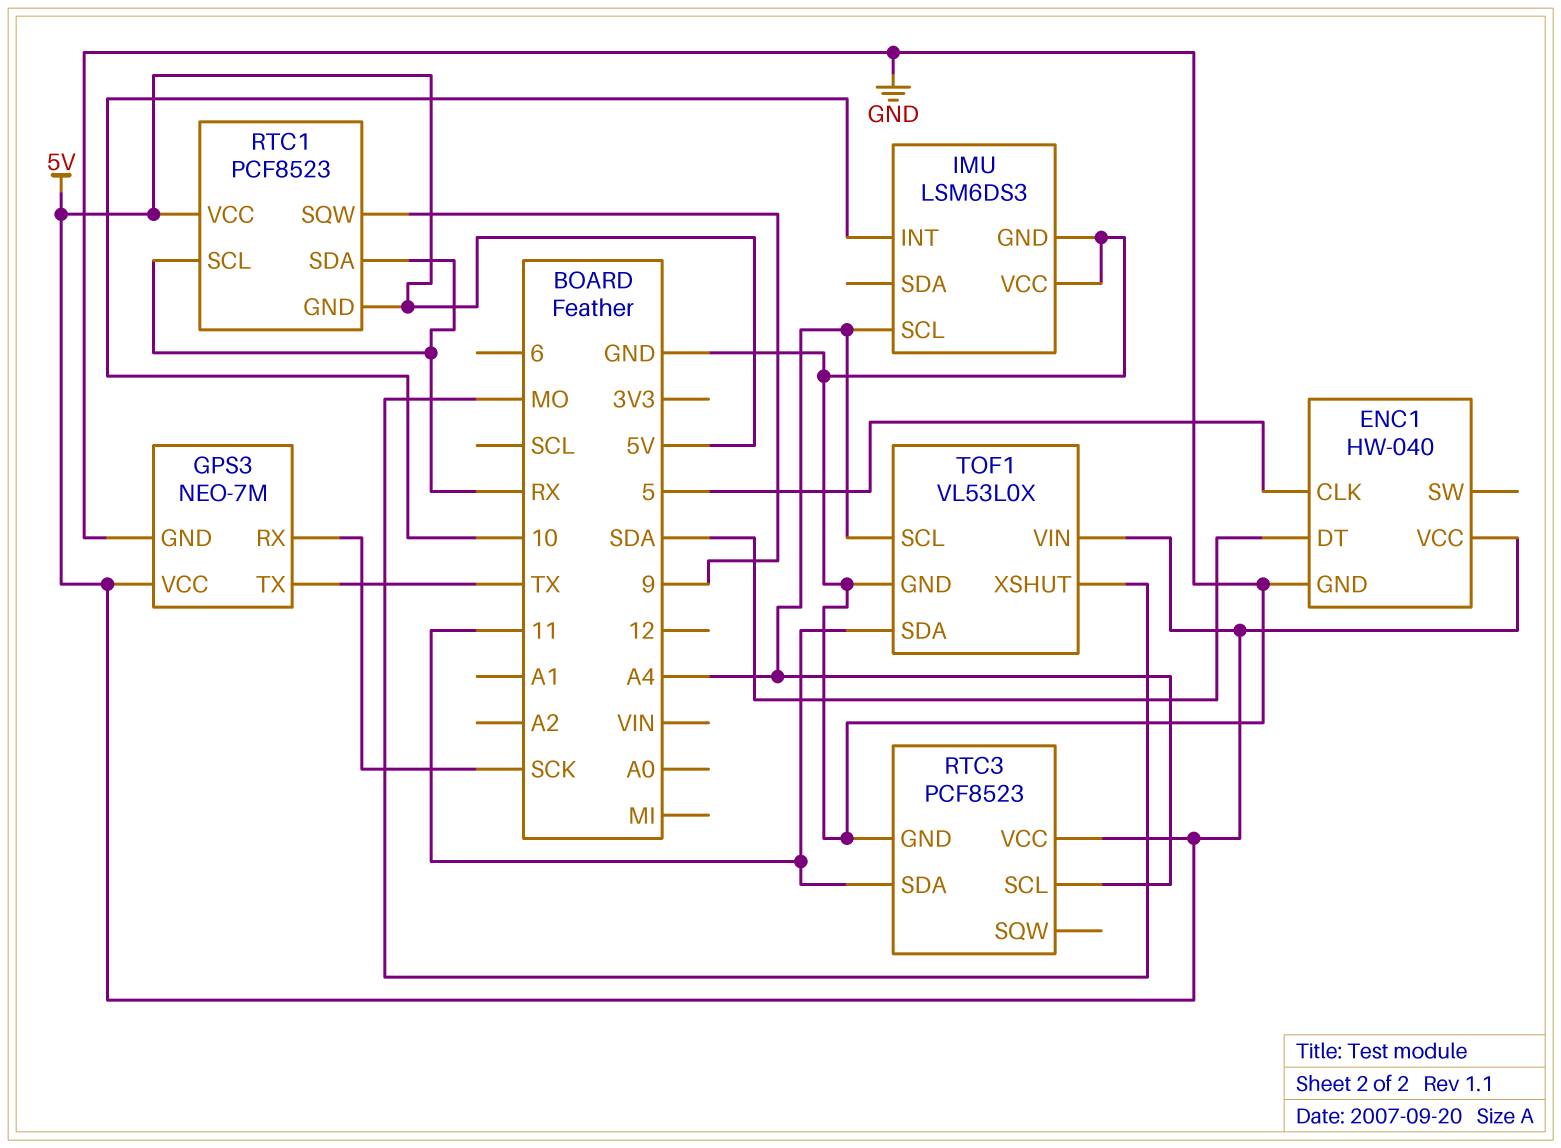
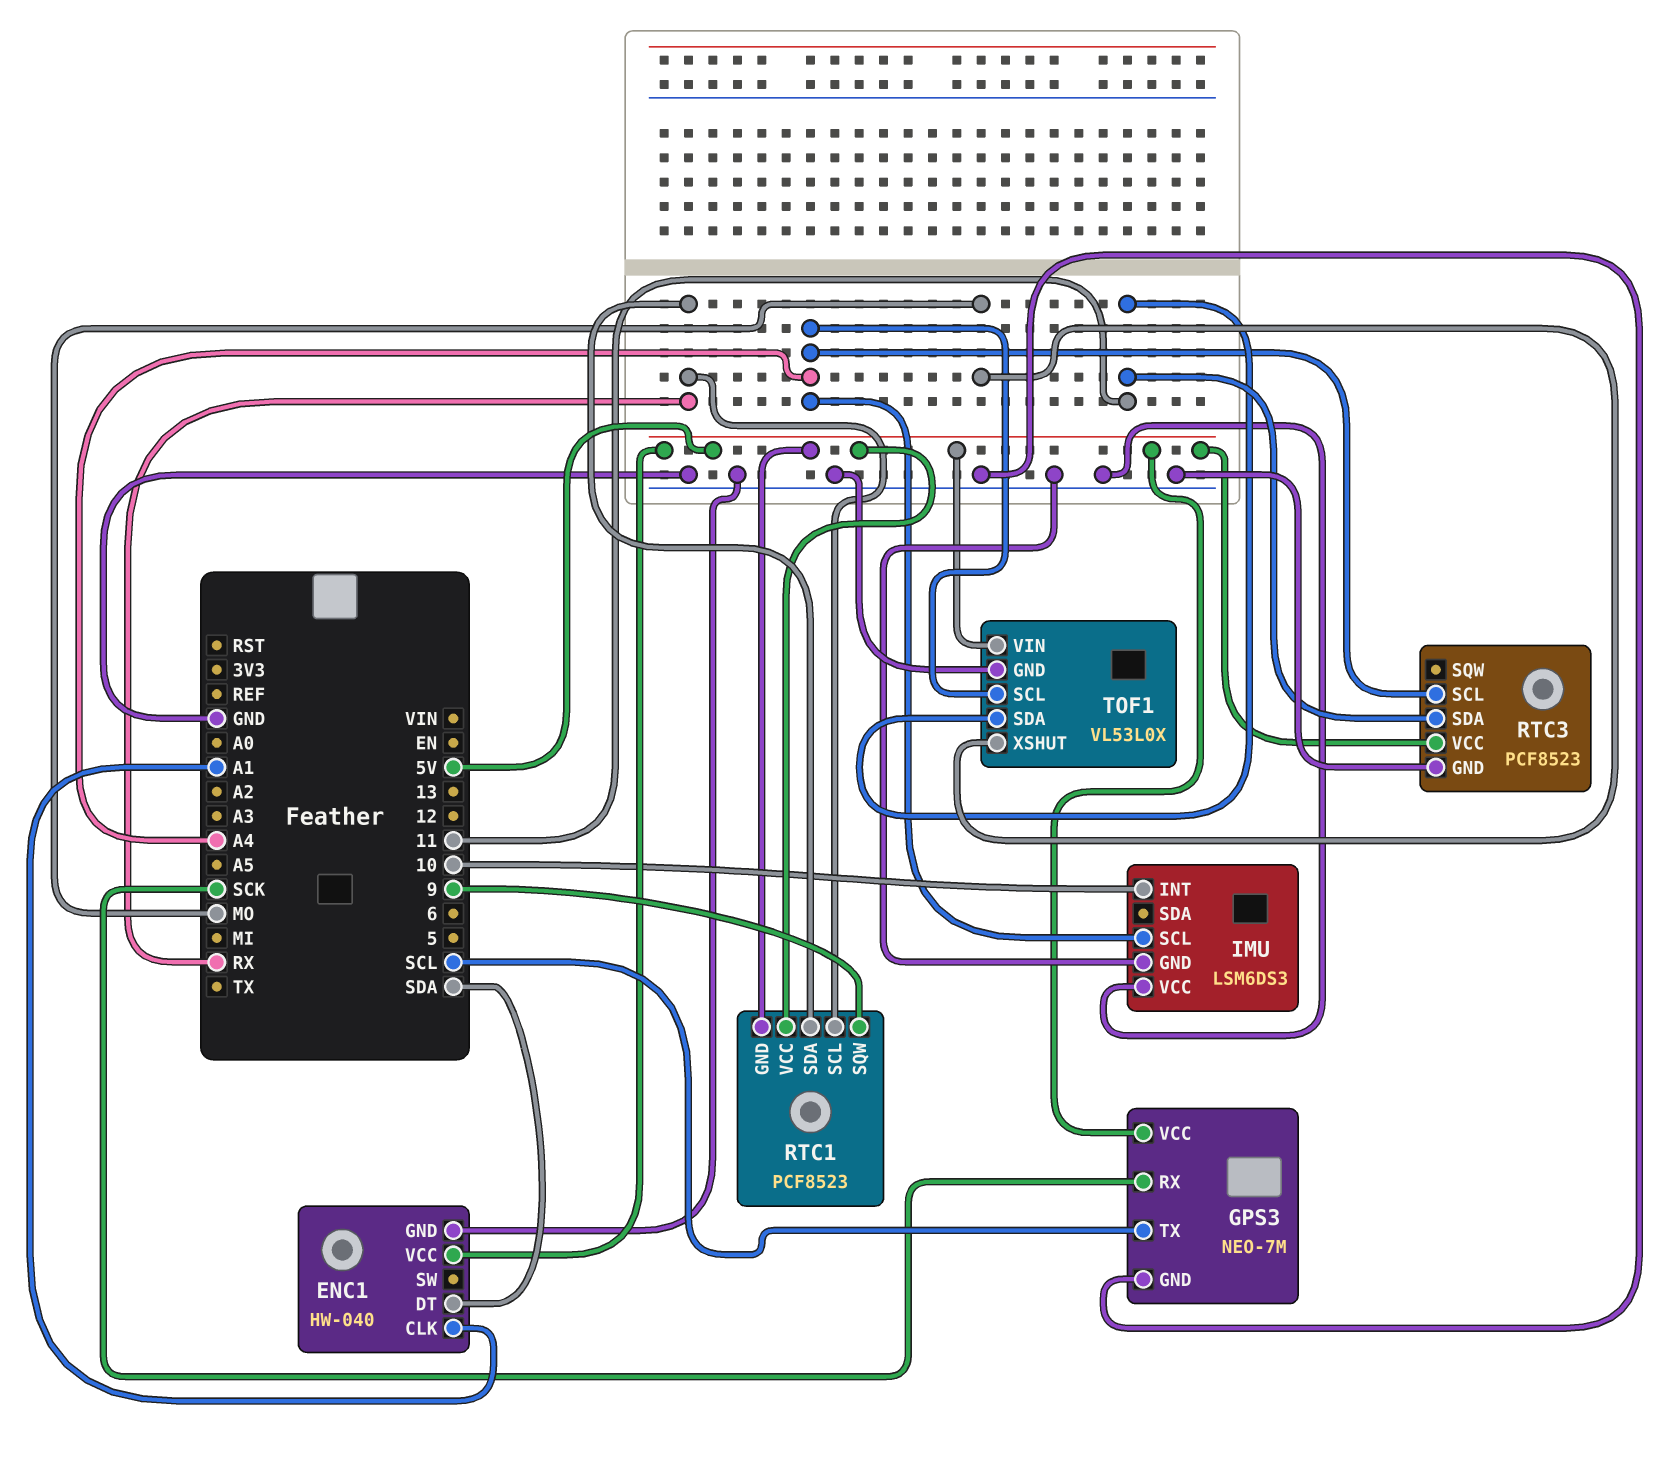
ENC1 pin CLK: 5 -> A1
GPS3 pin TX: TX -> SCL

